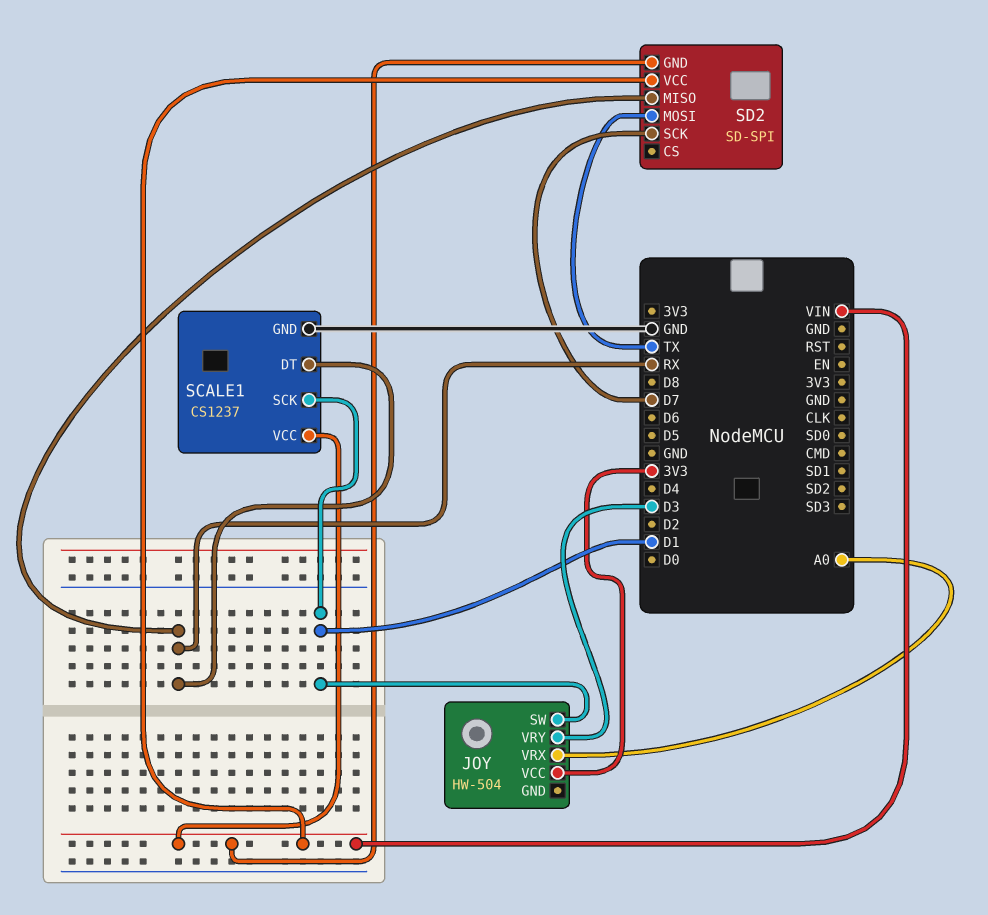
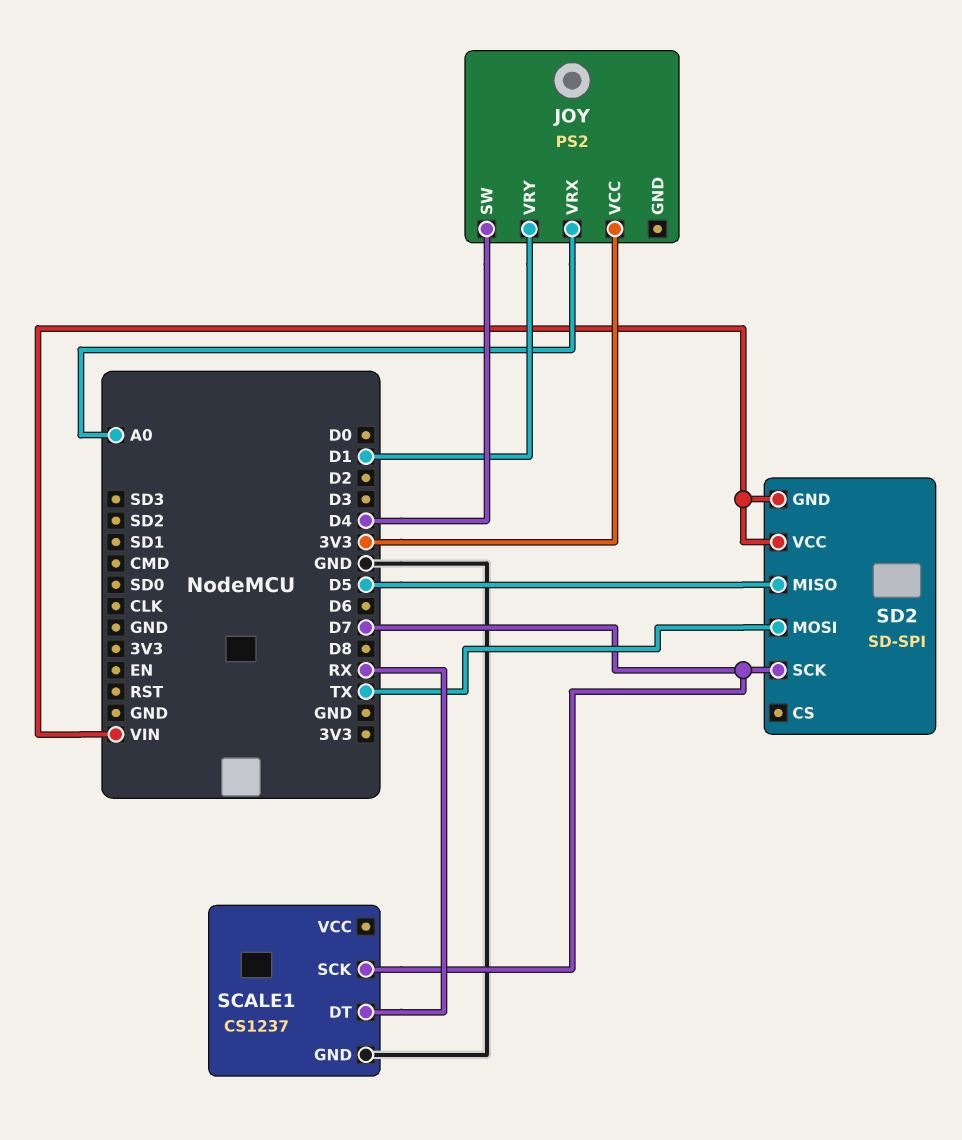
JOY: HW-504 -> PS2
JOY pin SW: D1 -> D4
JOY pin VRY: D3 -> D1
SCALE1 pin SCK: D1 -> D7
SCALE1 pin VCC: VIN -> none
SD2 pin MISO: RX -> D5

